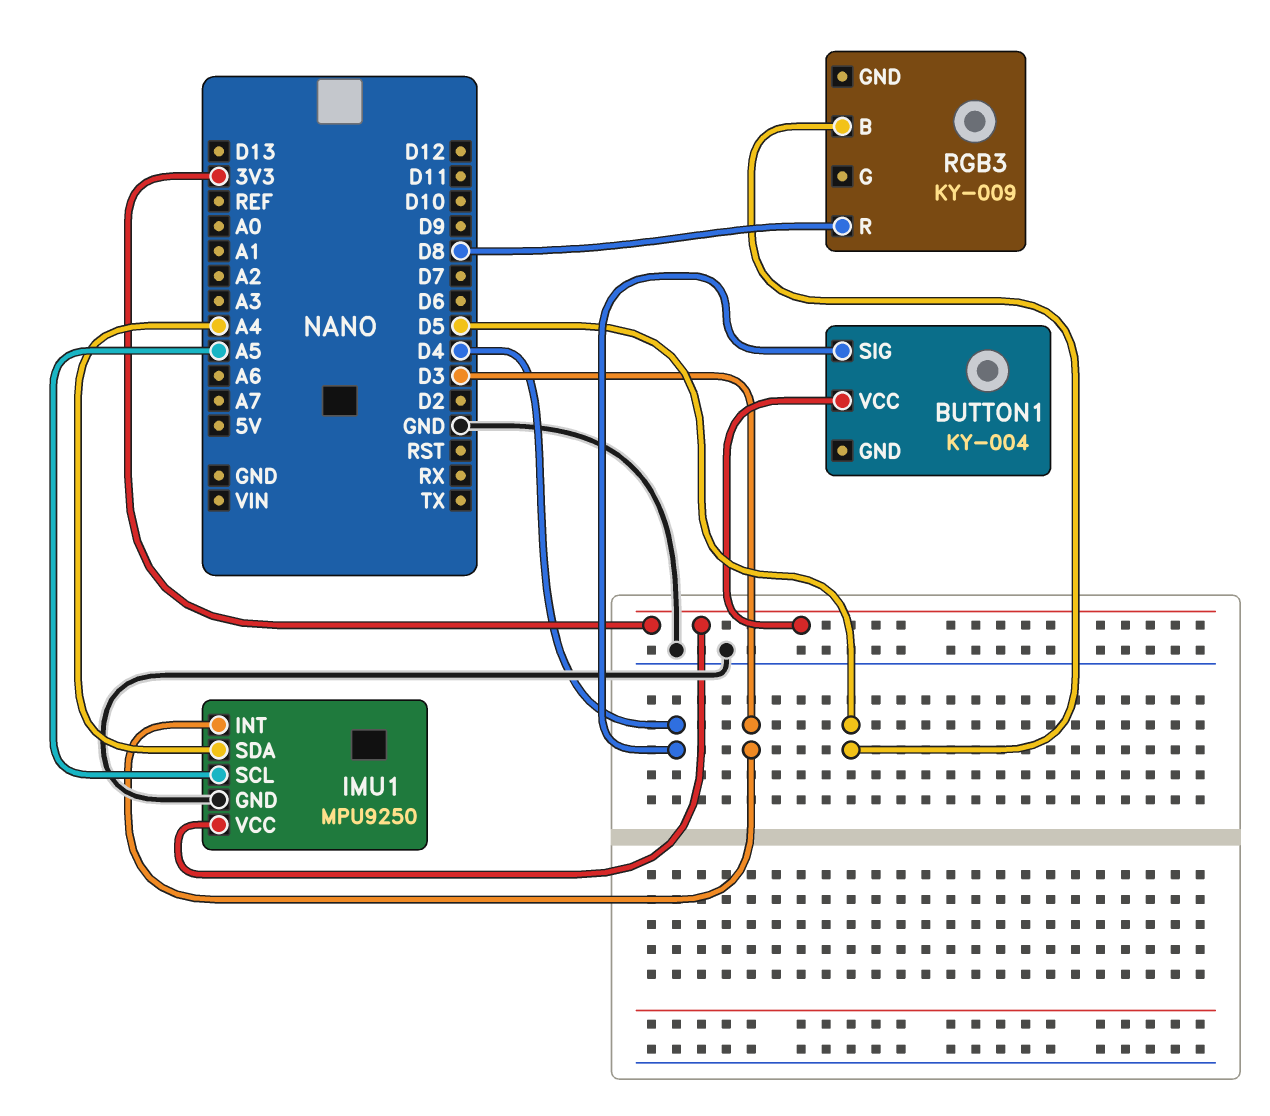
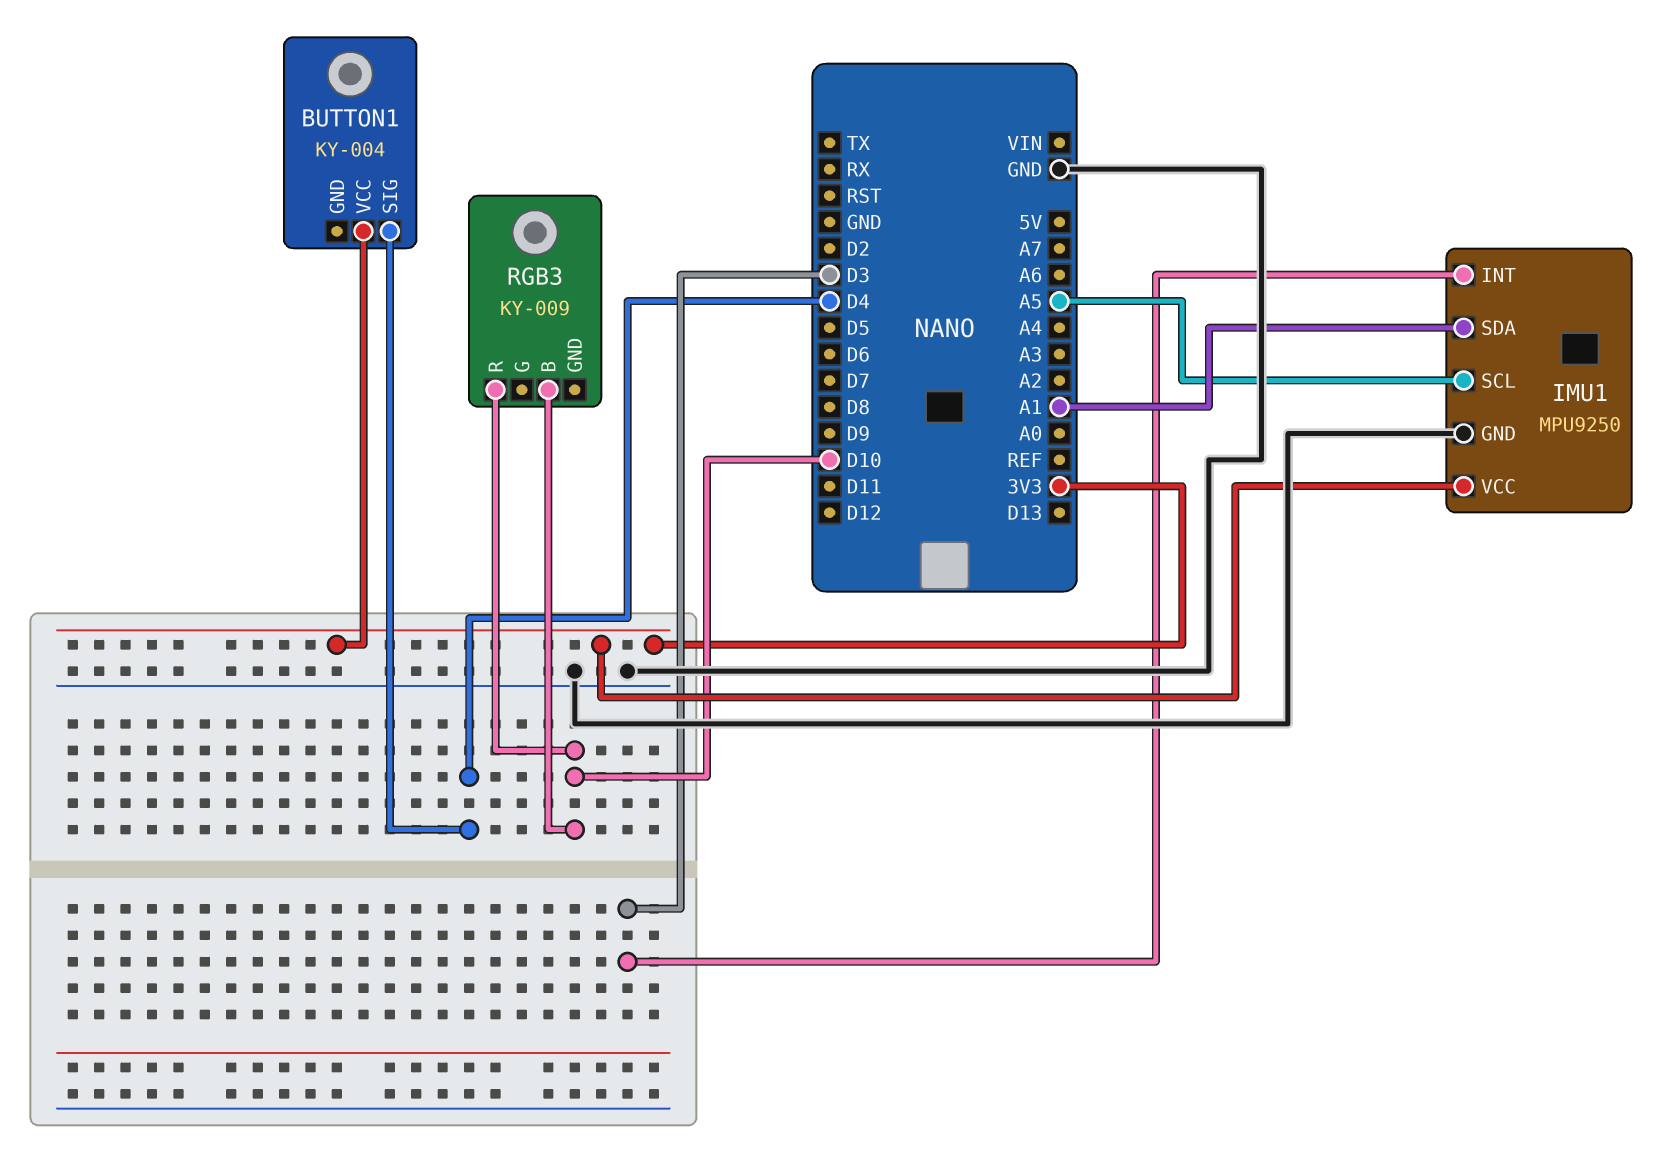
IMU1 pin SDA: A4 -> A1
RGB3 pin B: D5 -> D10
RGB3 pin R: D8 -> D10

